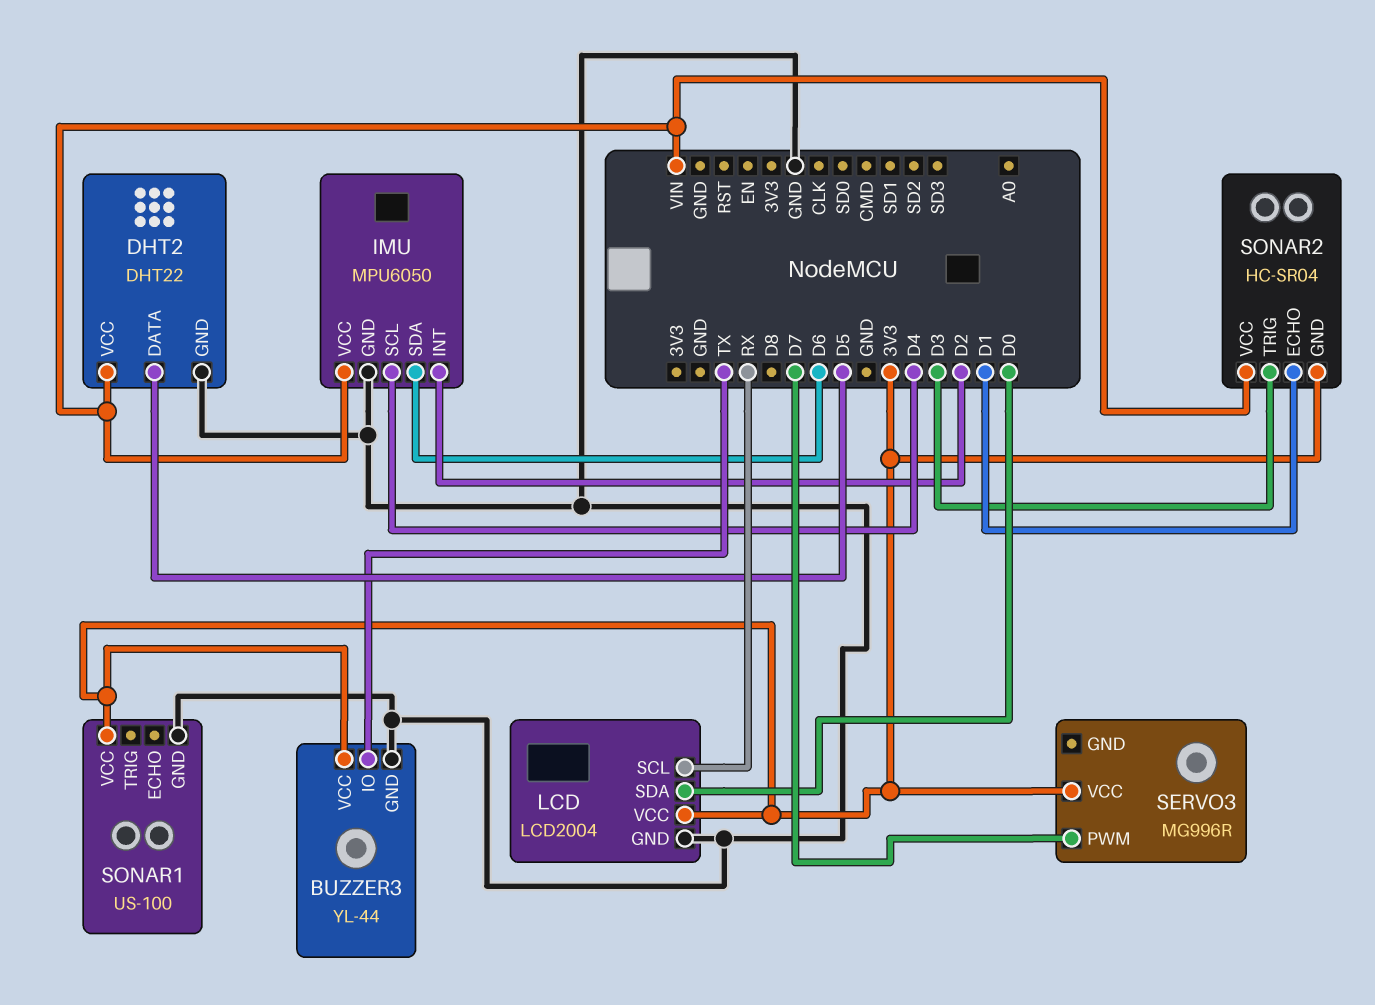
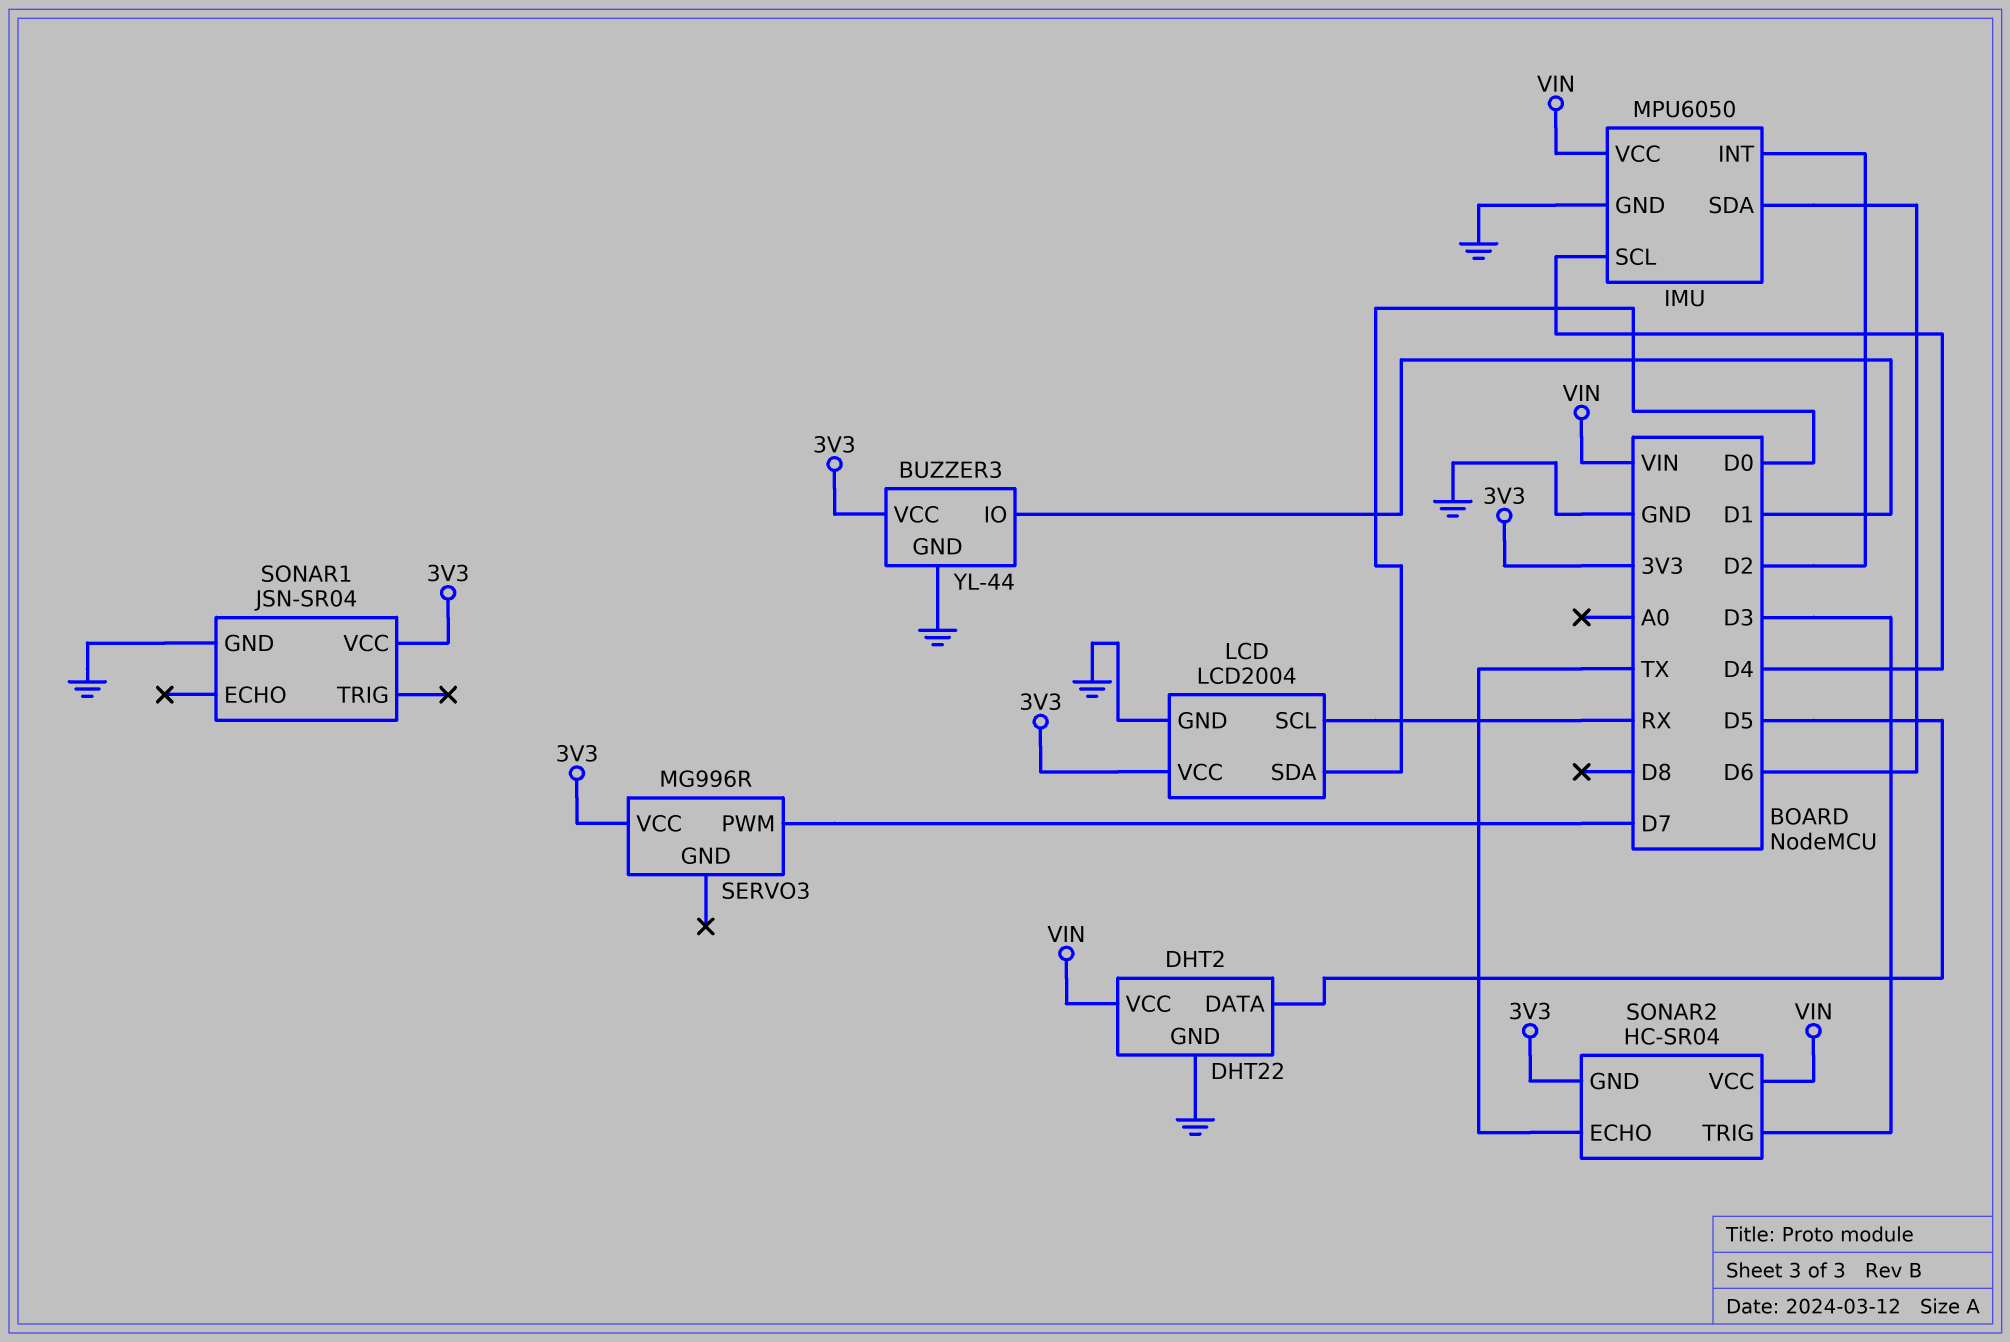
BUZZER3 pin IO: TX -> D1
SONAR1: US-100 -> JSN-SR04
SONAR2 pin ECHO: D1 -> TX

